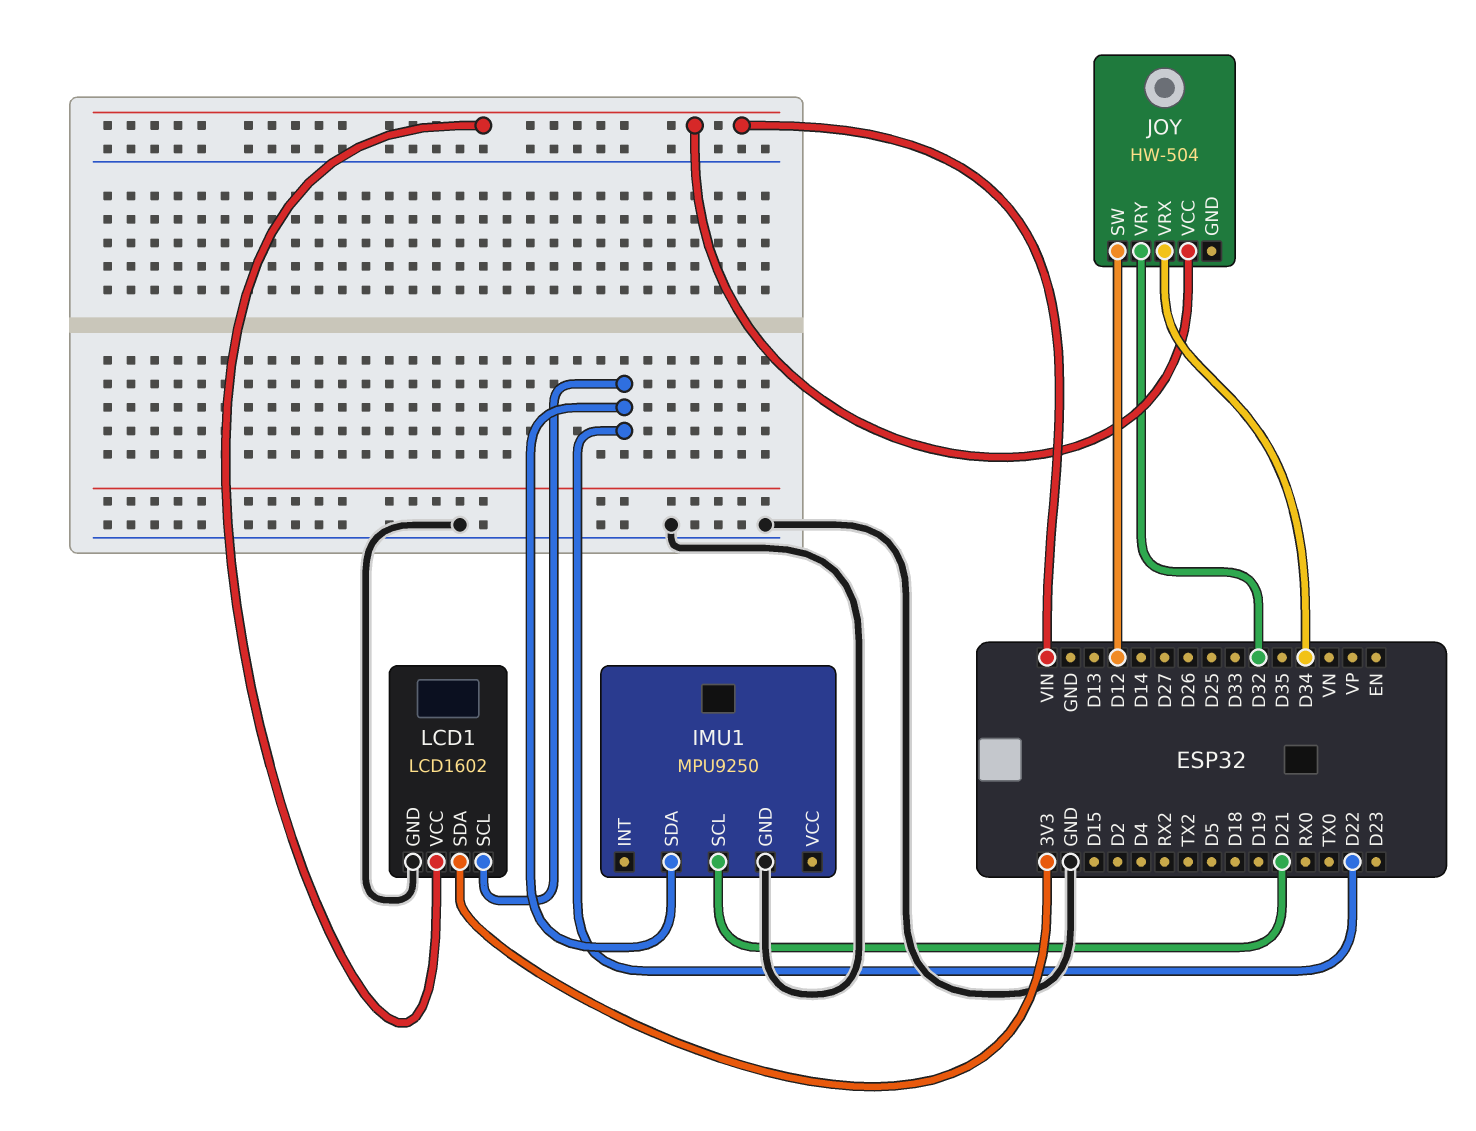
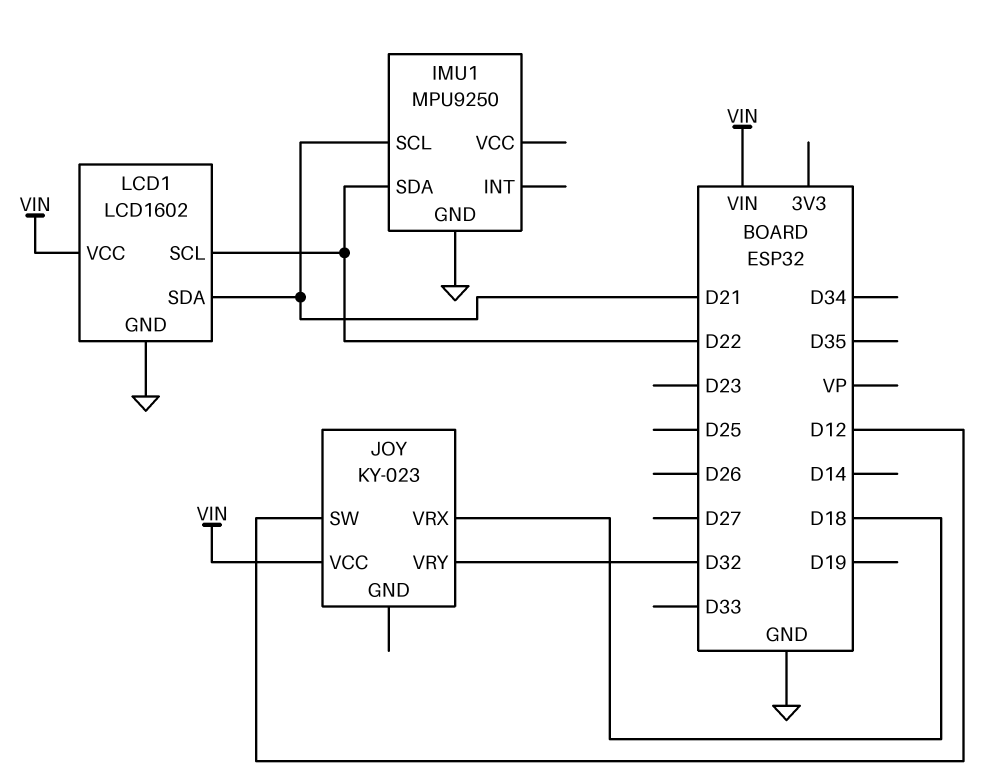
JOY: HW-504 -> KY-023
JOY pin VRX: D34 -> D18
LCD1 pin SDA: 3V3 -> D21

